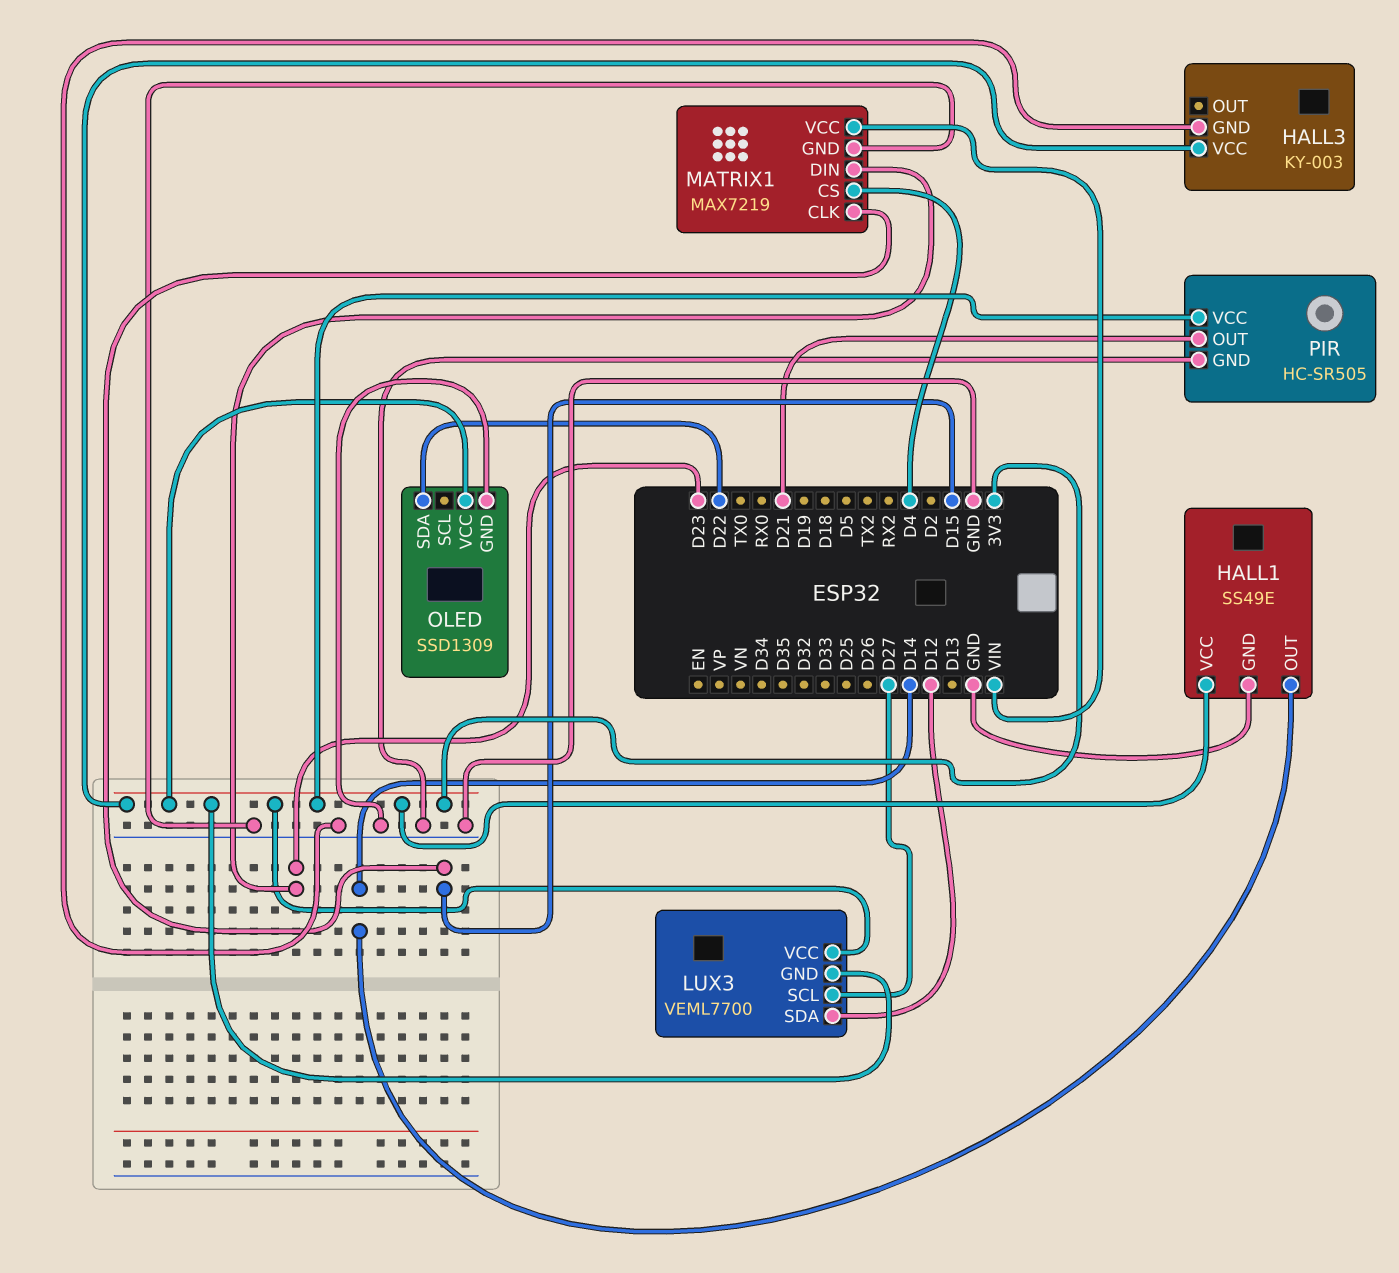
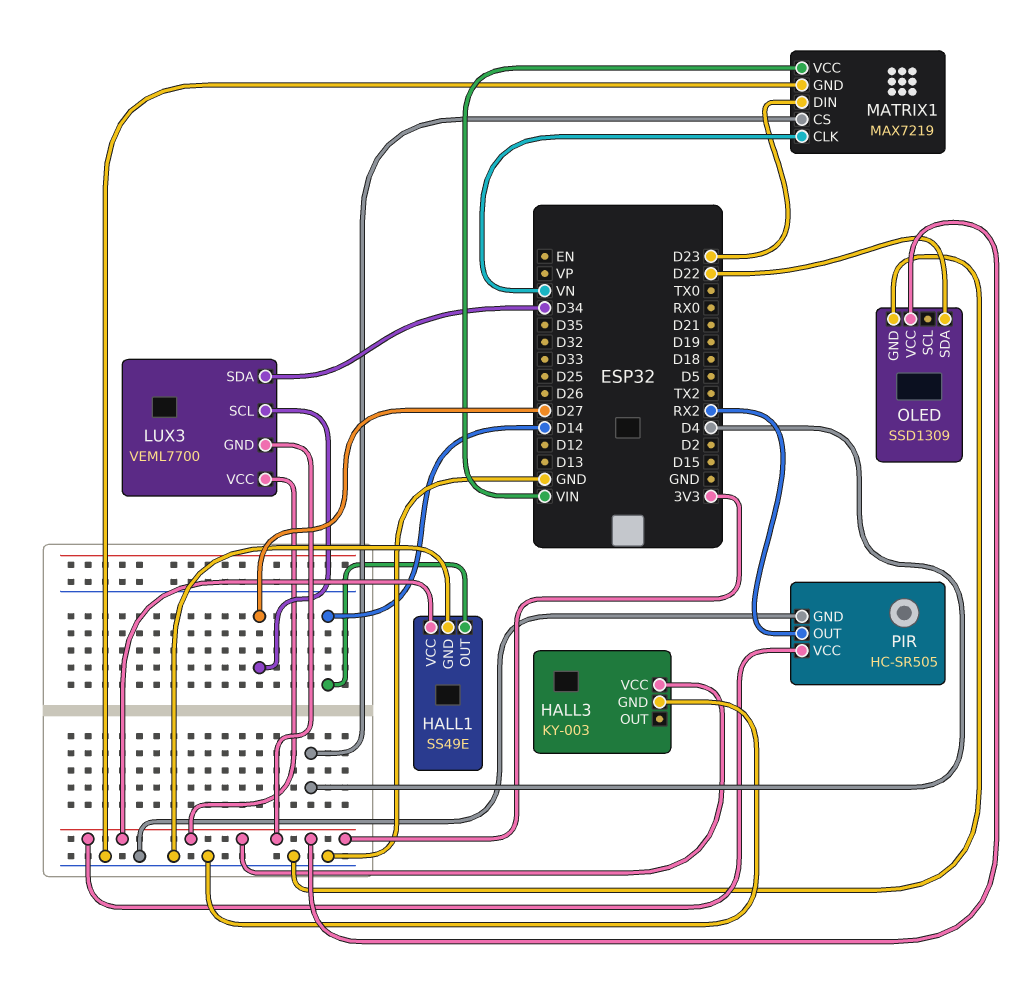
LUX3 pin SDA: D12 -> D34
MATRIX1 pin CLK: D15 -> VN
PIR pin OUT: D21 -> RX2

